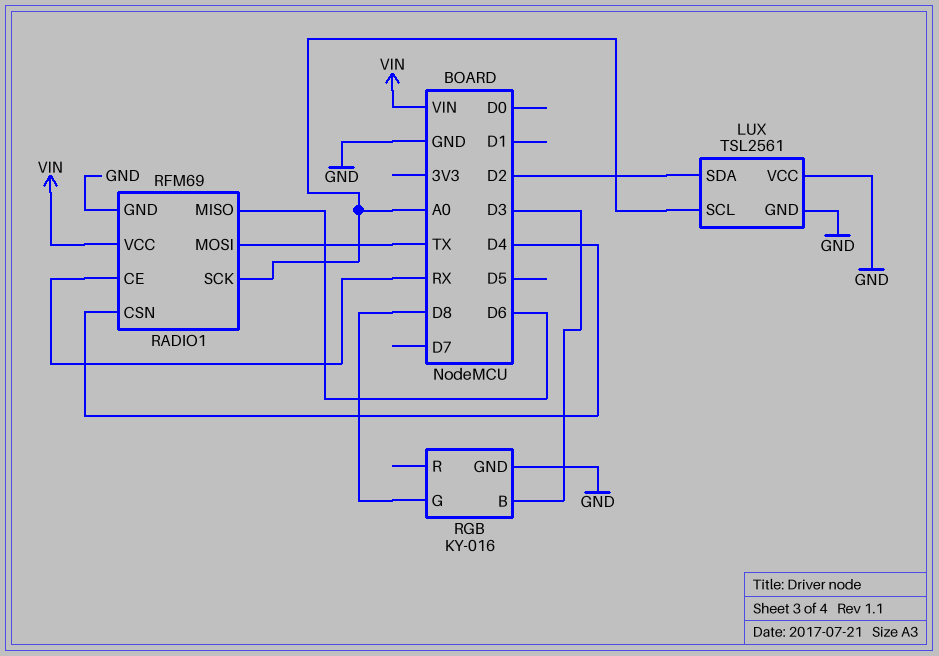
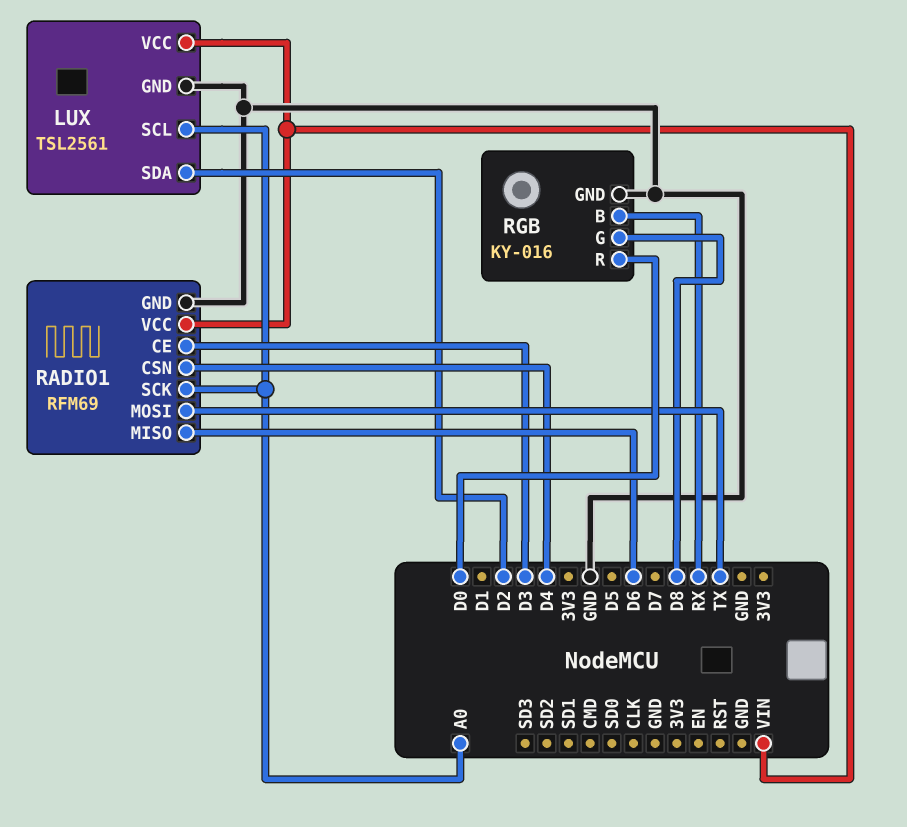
LUX pin VCC: GND -> VIN
RADIO1 pin CE: RX -> D3
RGB pin B: D3 -> RX
RGB pin R: none -> D0

